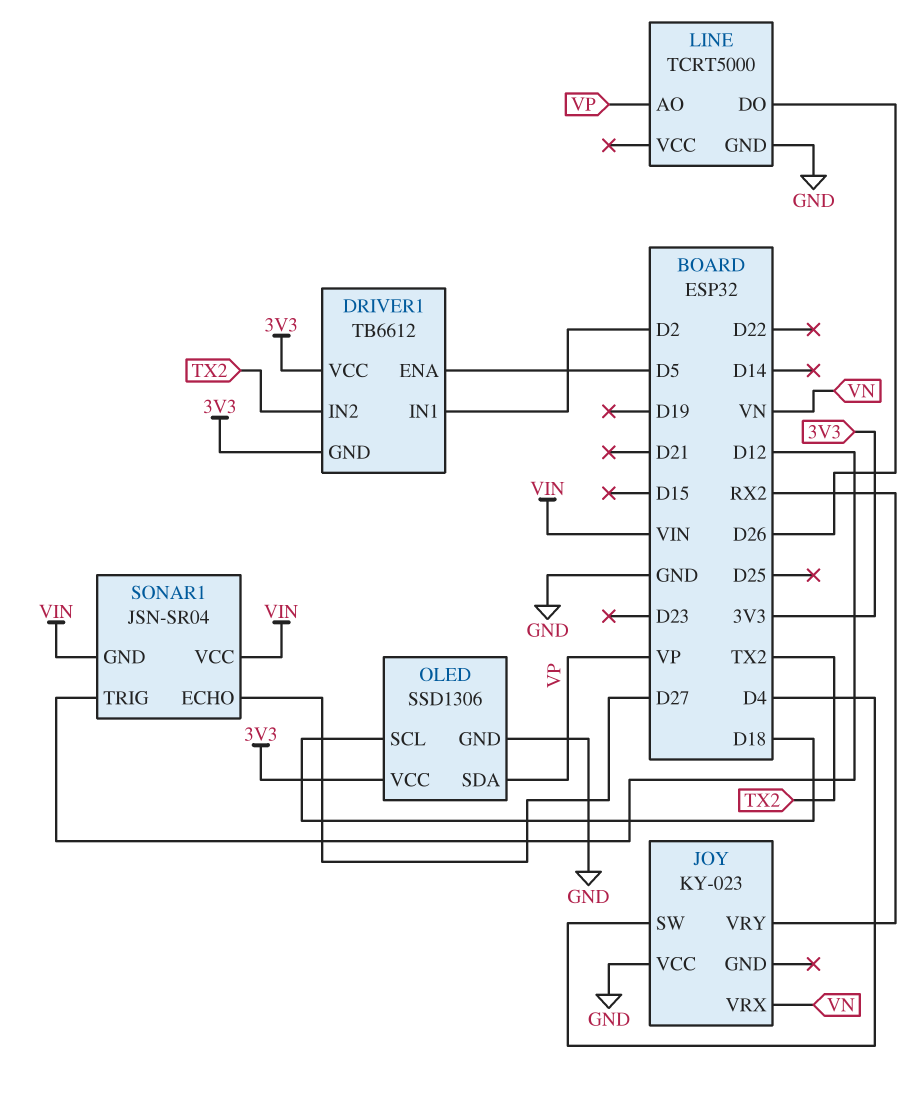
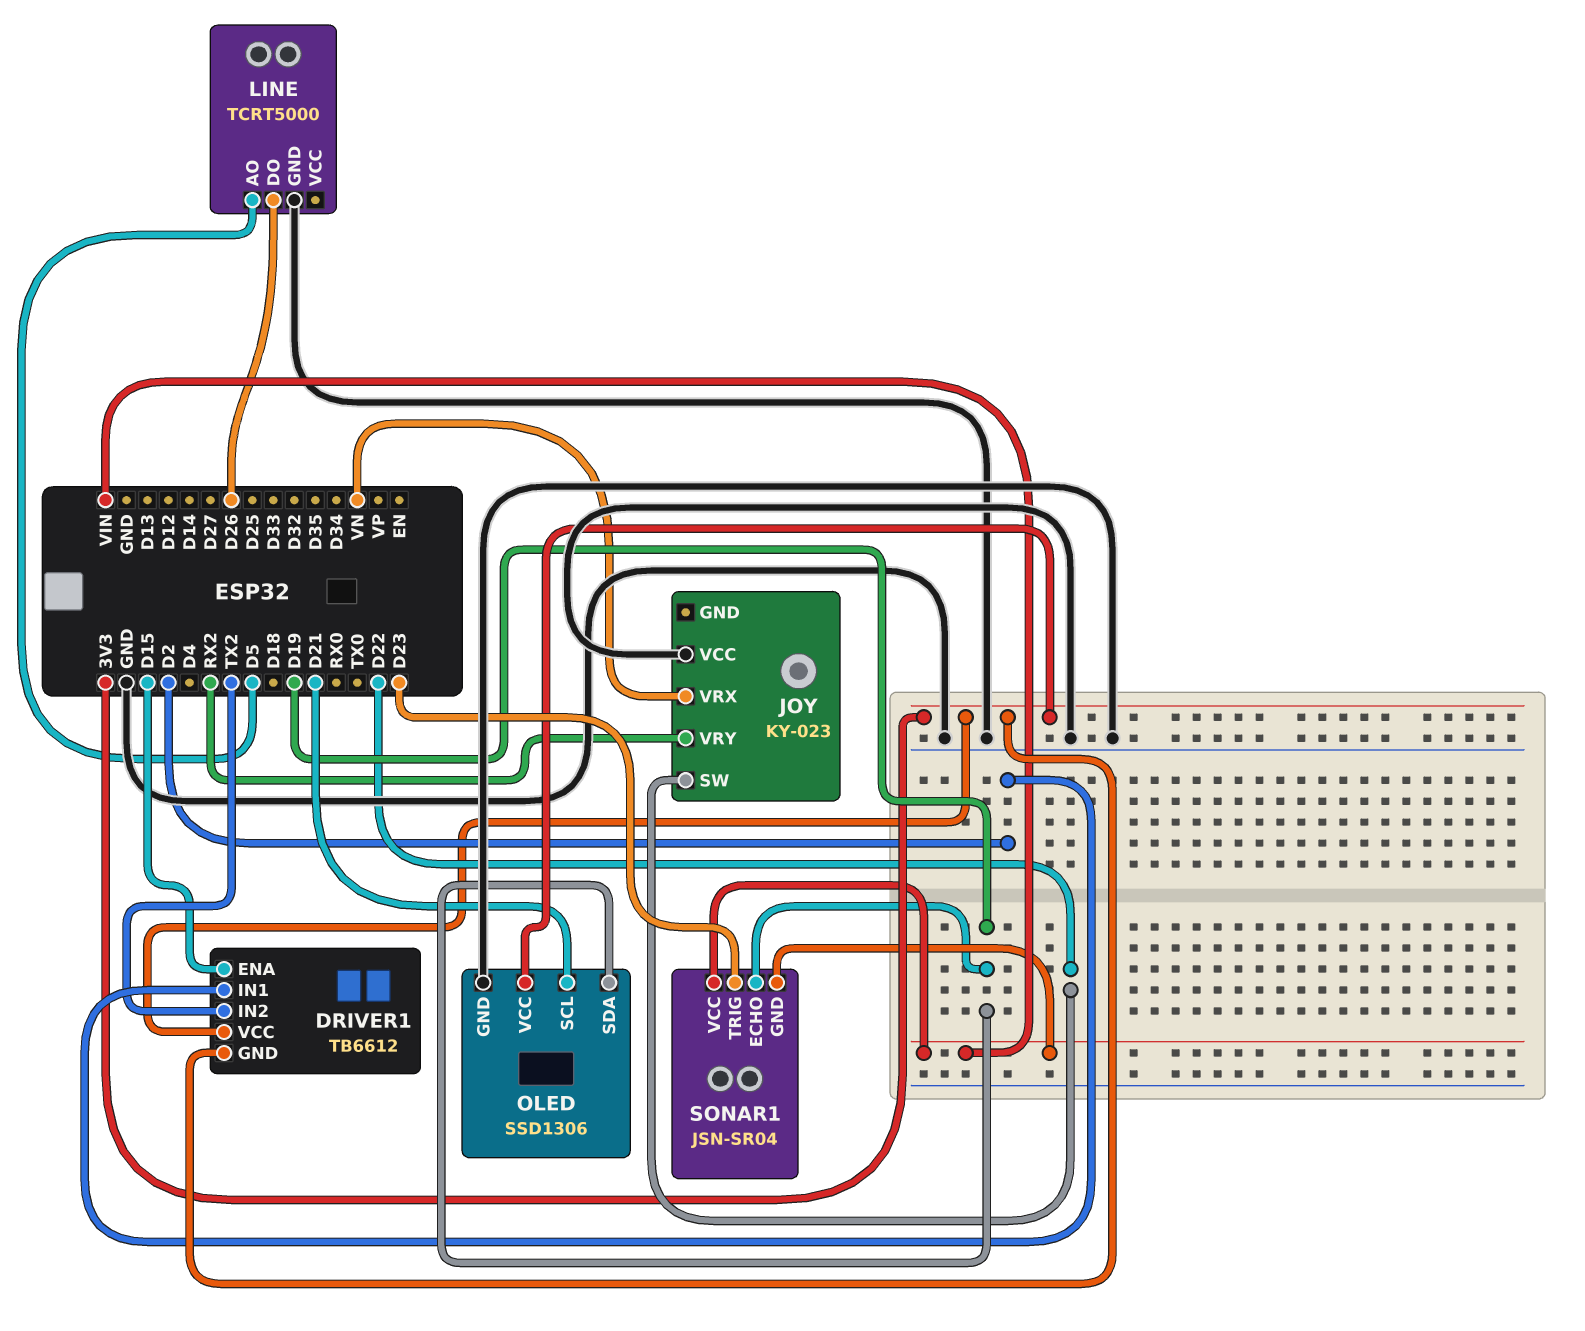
DRIVER1 pin ENA: D5 -> D15
JOY pin SW: D4 -> D22
LINE pin AO: VP -> D5
OLED pin SCL: D18 -> D21
OLED pin SDA: VP -> D19
SONAR1 pin ECHO: D27 -> D19
SONAR1 pin TRIG: D12 -> D23

